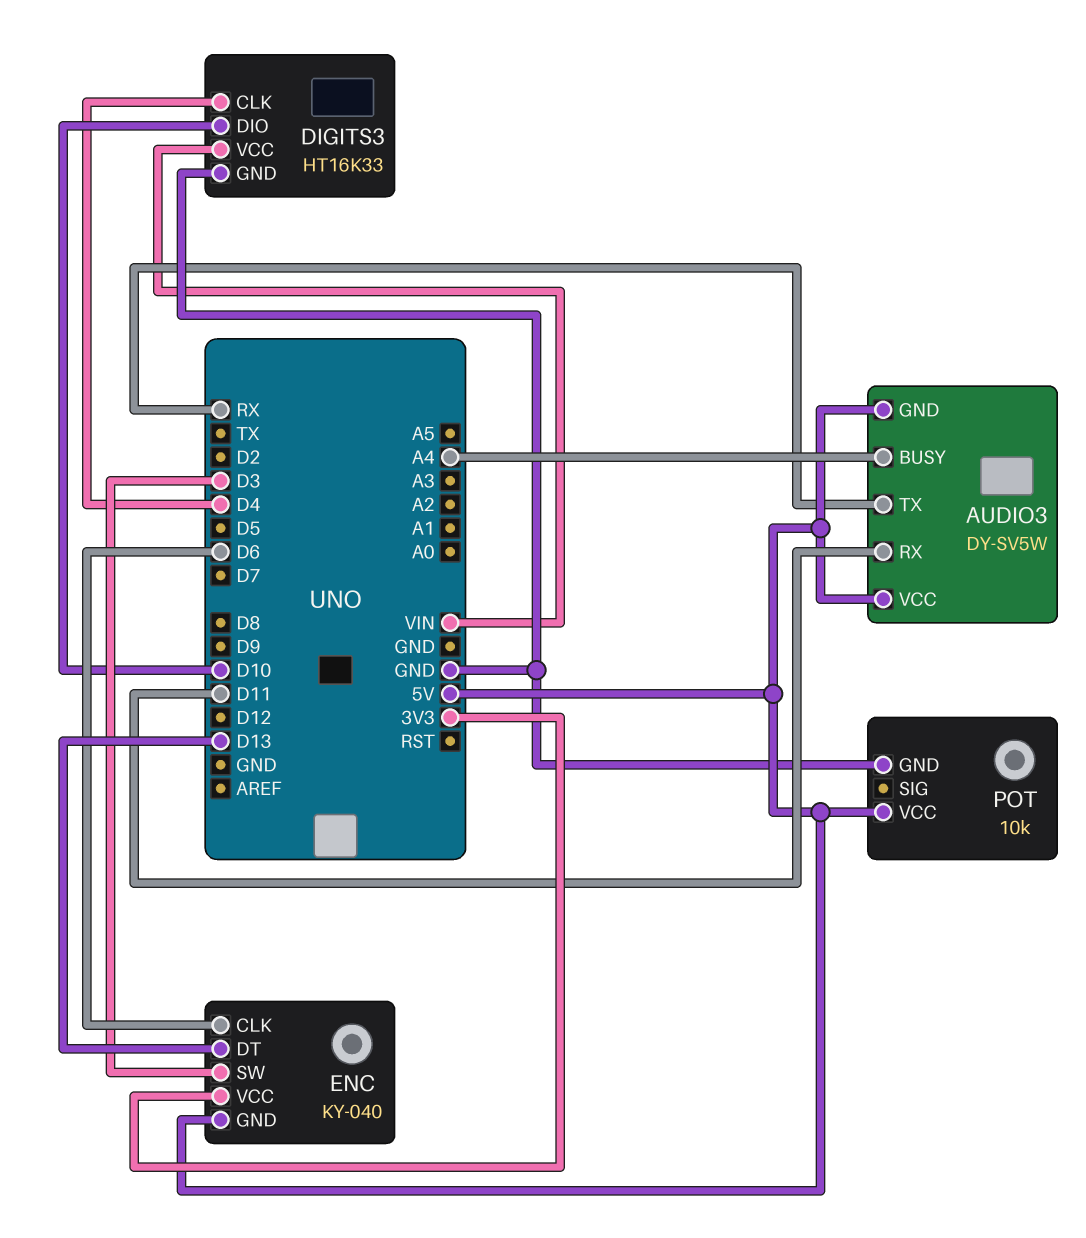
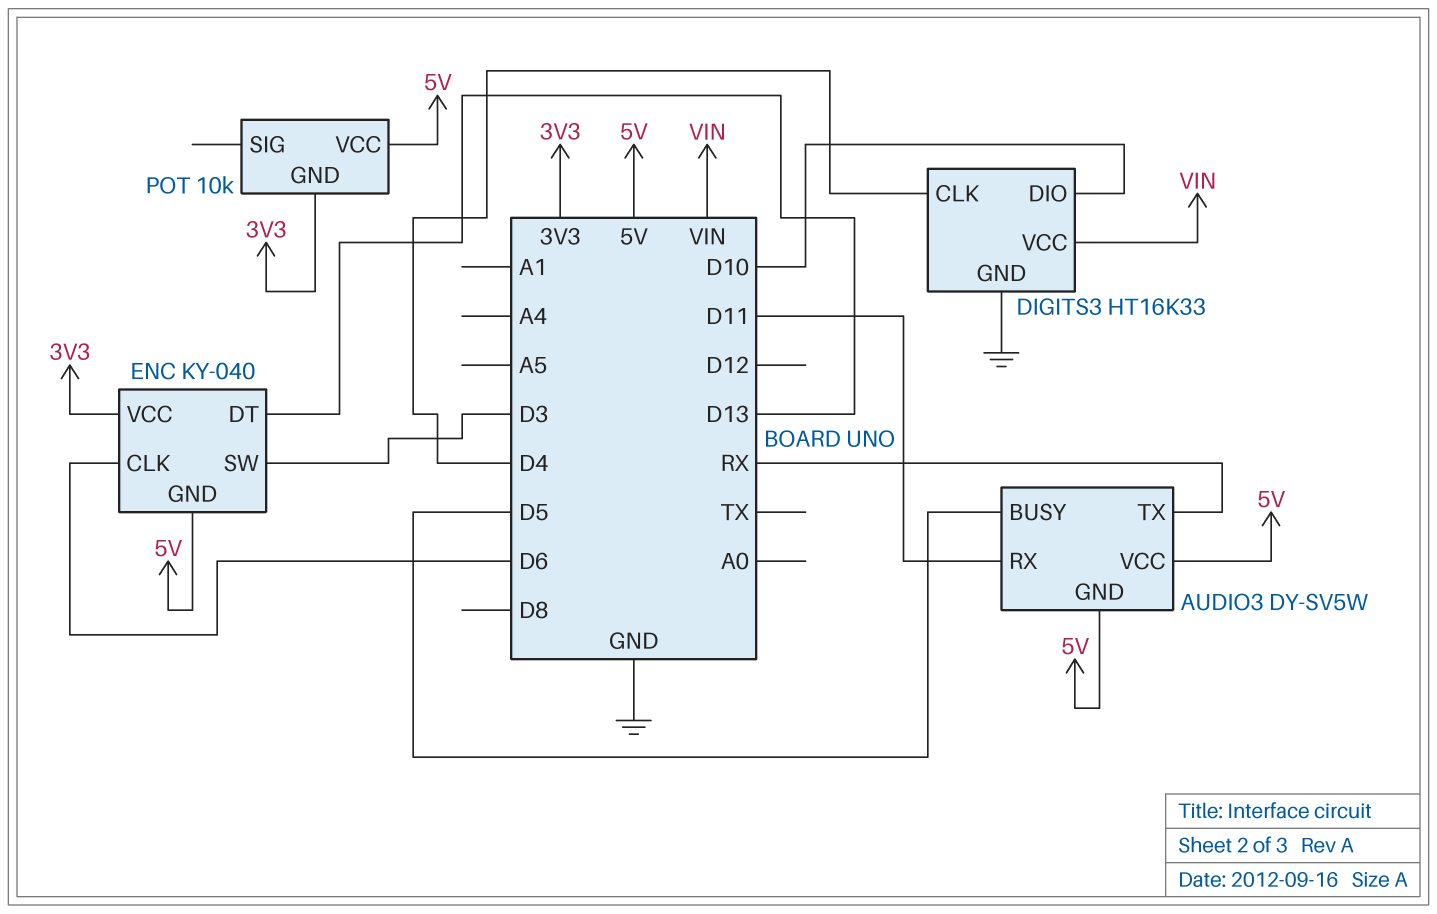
AUDIO3 pin BUSY: A4 -> D5
POT pin GND: GND -> 3V3

